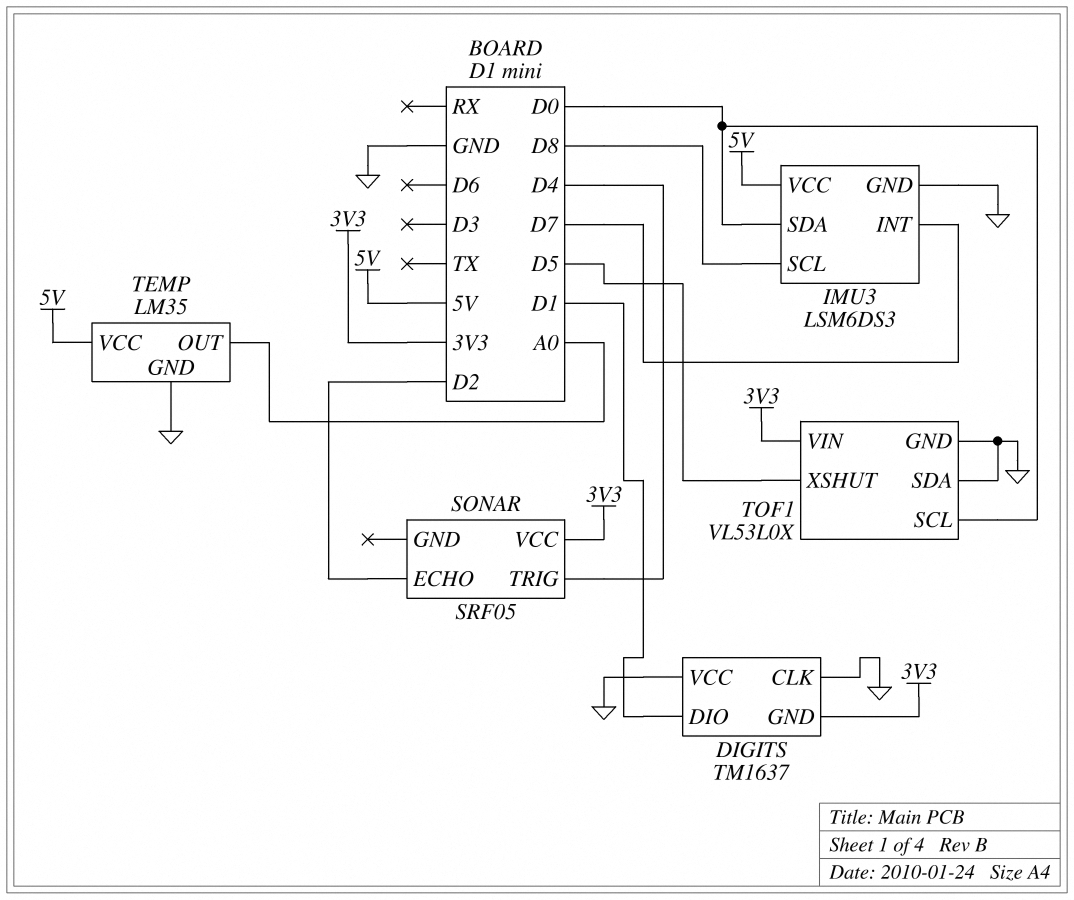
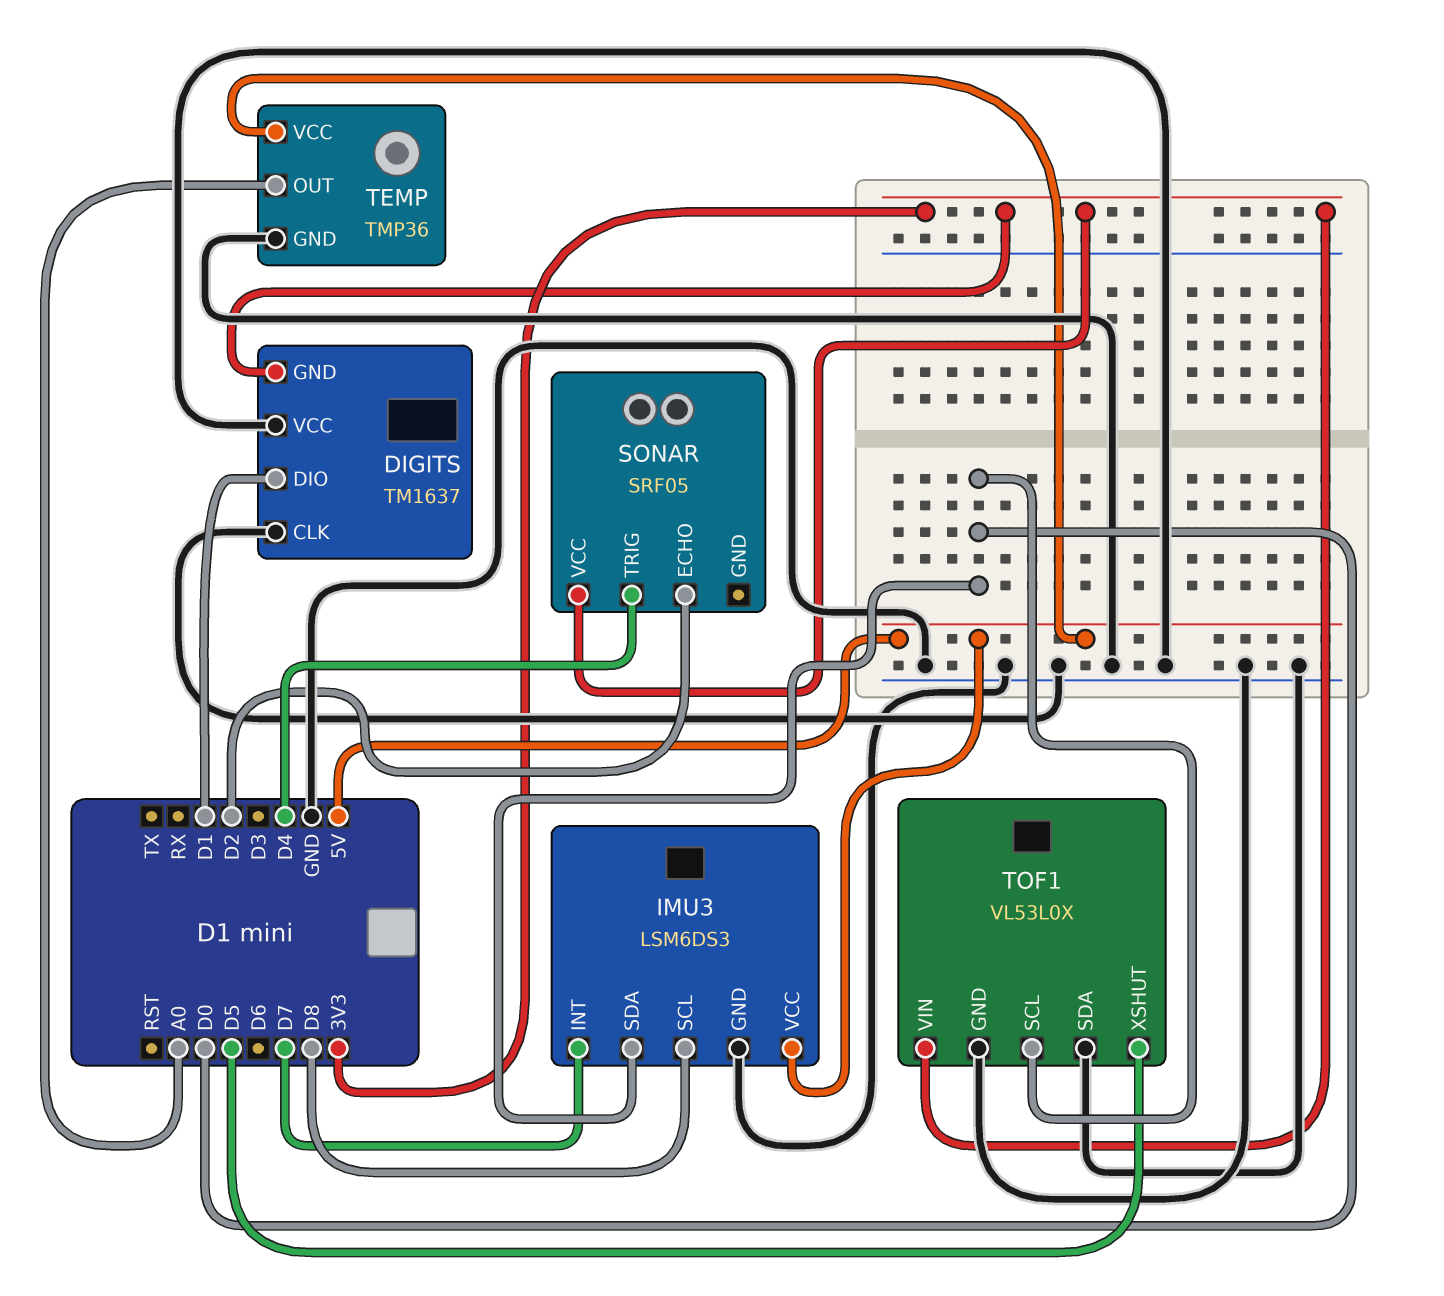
TEMP: LM35 -> TMP36

